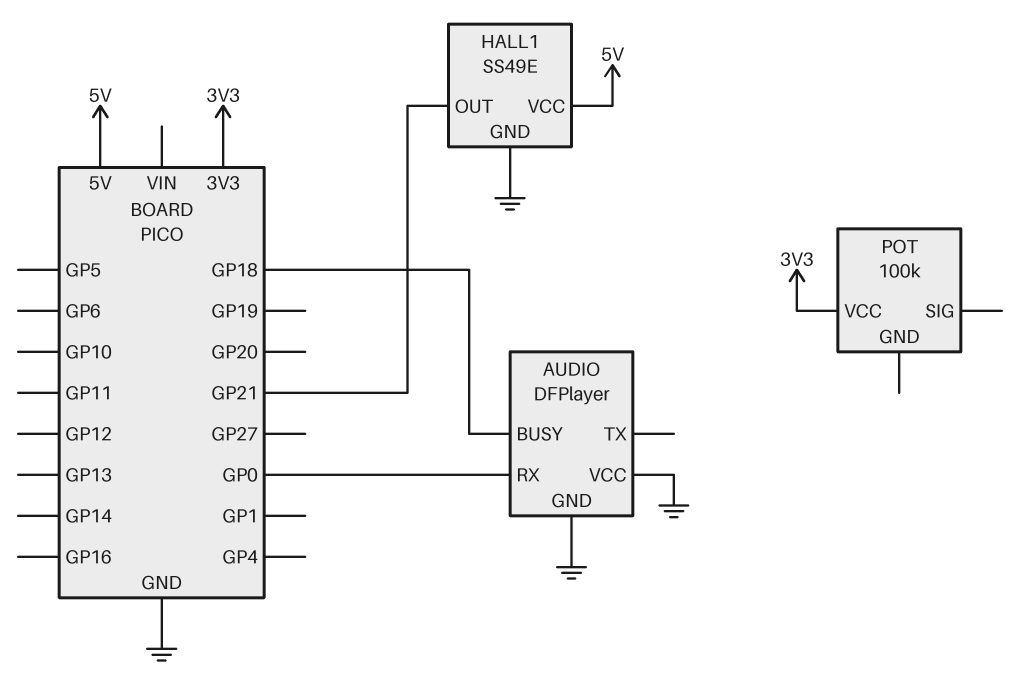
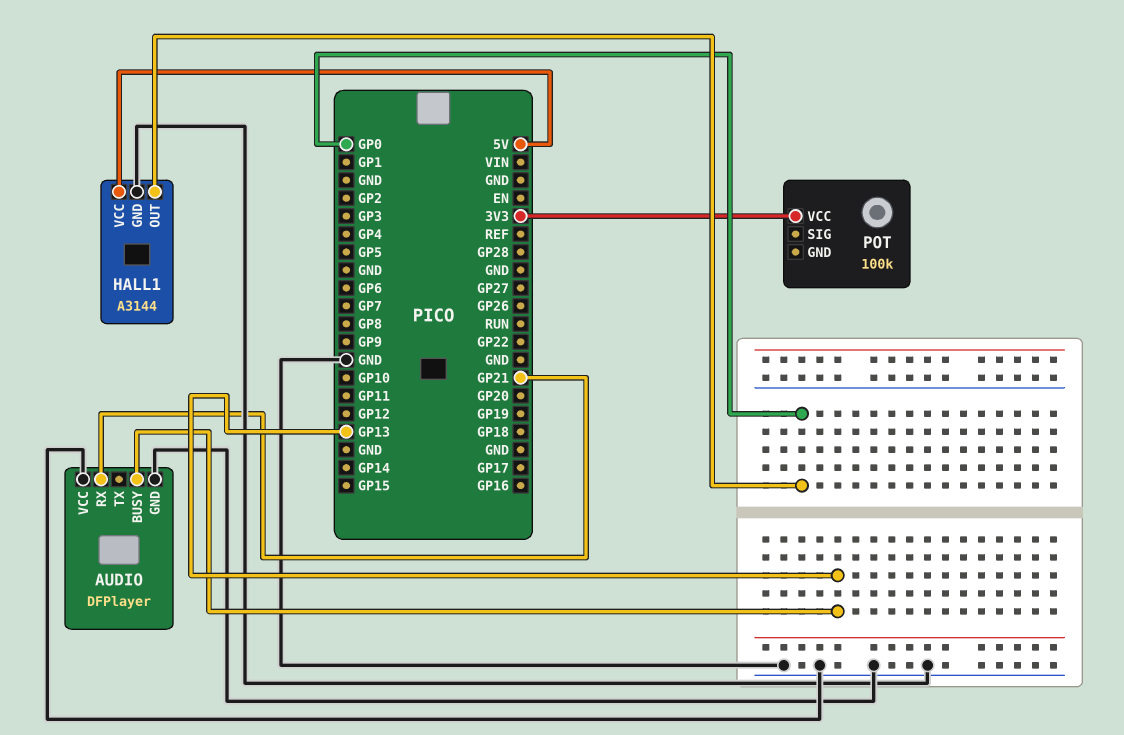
AUDIO pin BUSY: GP18 -> GP13
AUDIO pin RX: GP0 -> GP21
HALL1: SS49E -> A3144
HALL1 pin OUT: GP21 -> GP0

